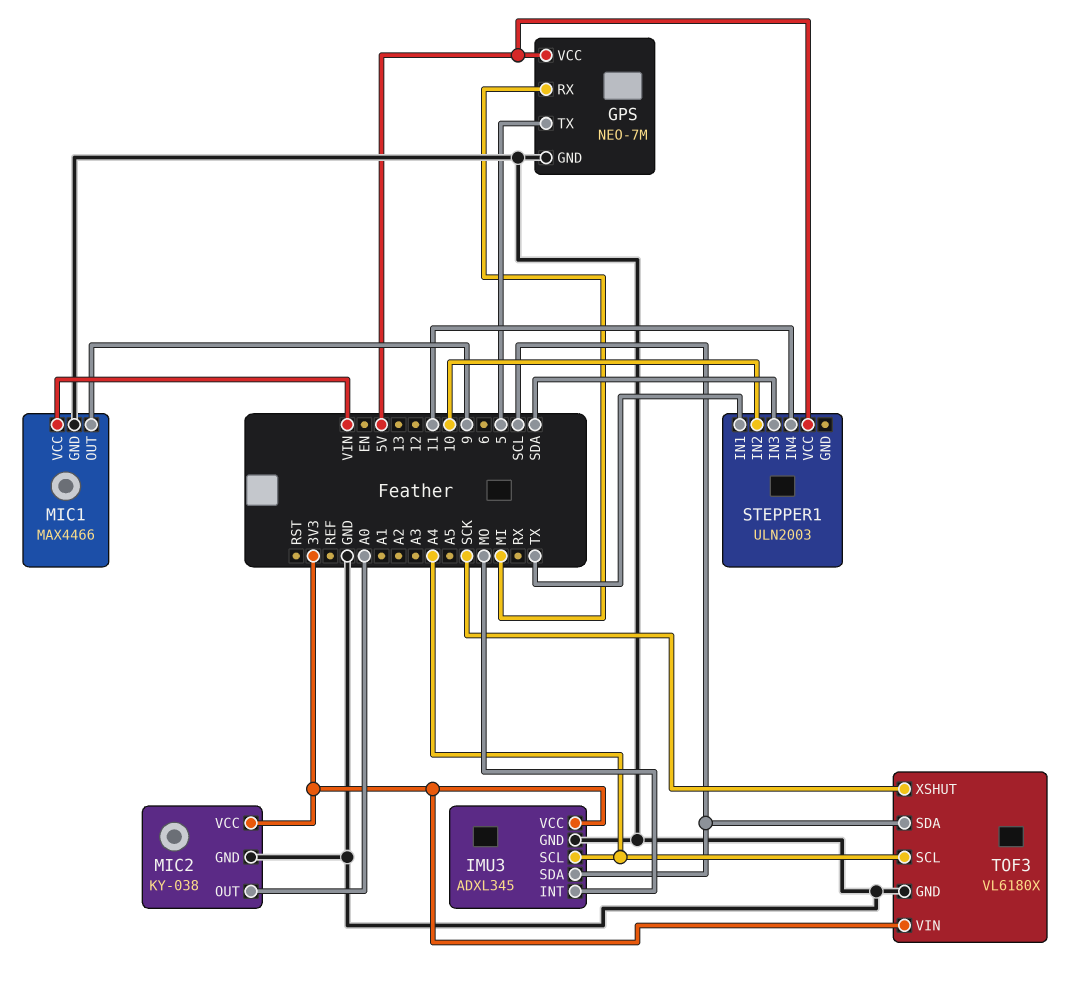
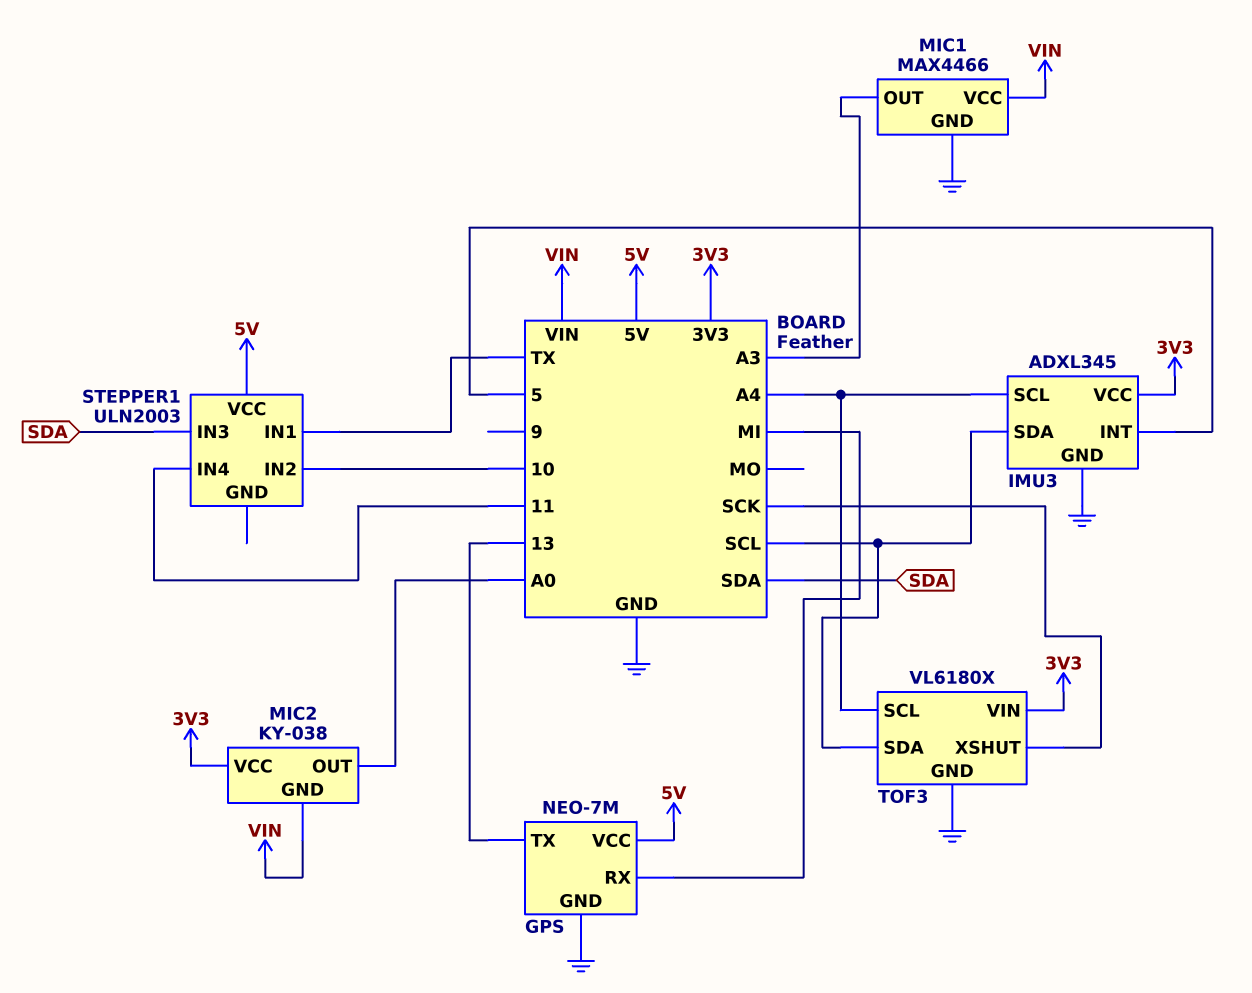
GPS pin TX: 5 -> 13
IMU3 pin INT: MO -> 5
MIC1 pin OUT: 9 -> A3
MIC2 pin GND: GND -> VIN

